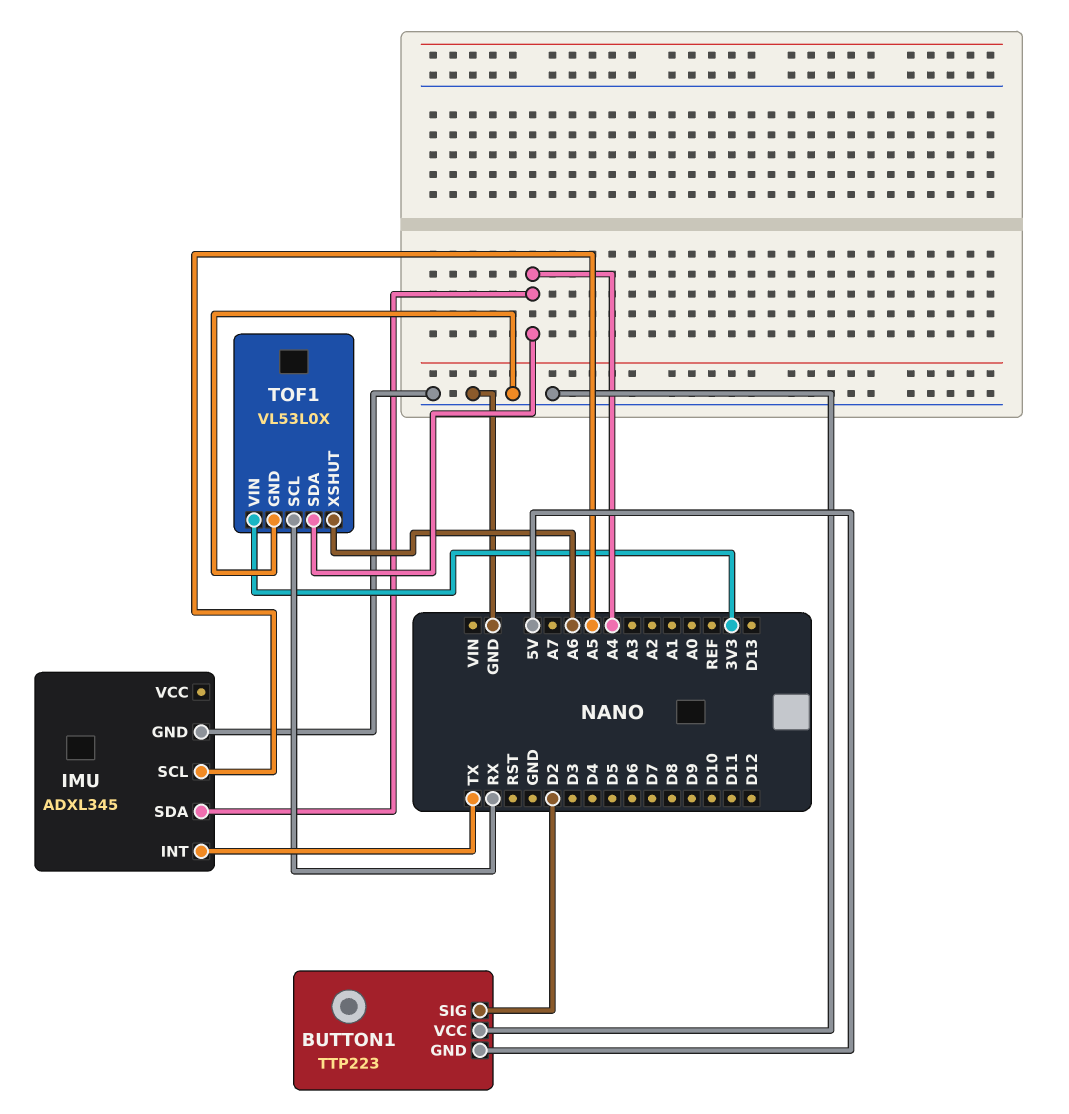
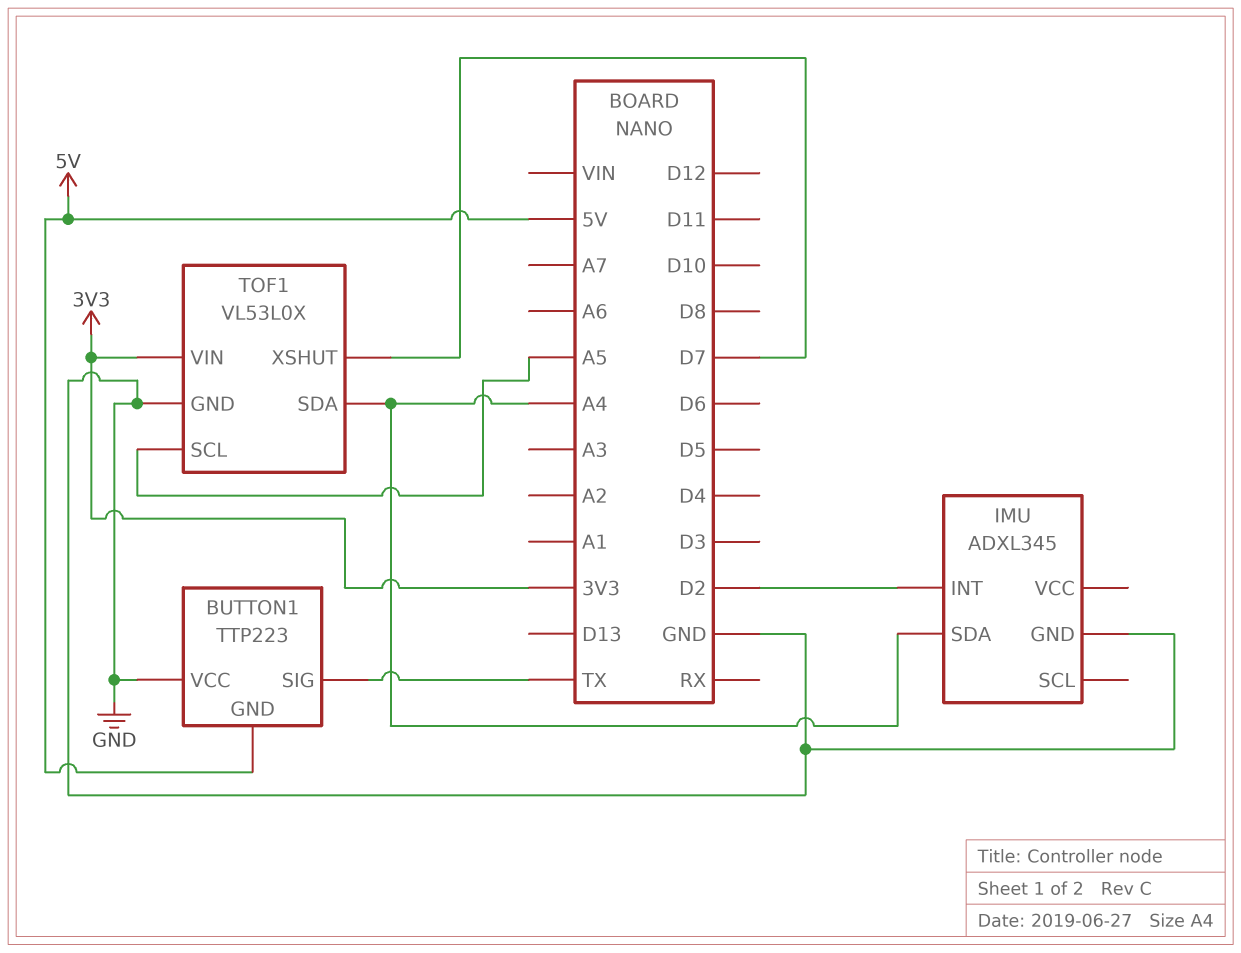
BUTTON1 pin SIG: D2 -> TX
IMU pin INT: TX -> D2
IMU pin SCL: A5 -> none
TOF1 pin SCL: RX -> A5
TOF1 pin XSHUT: A6 -> D7

